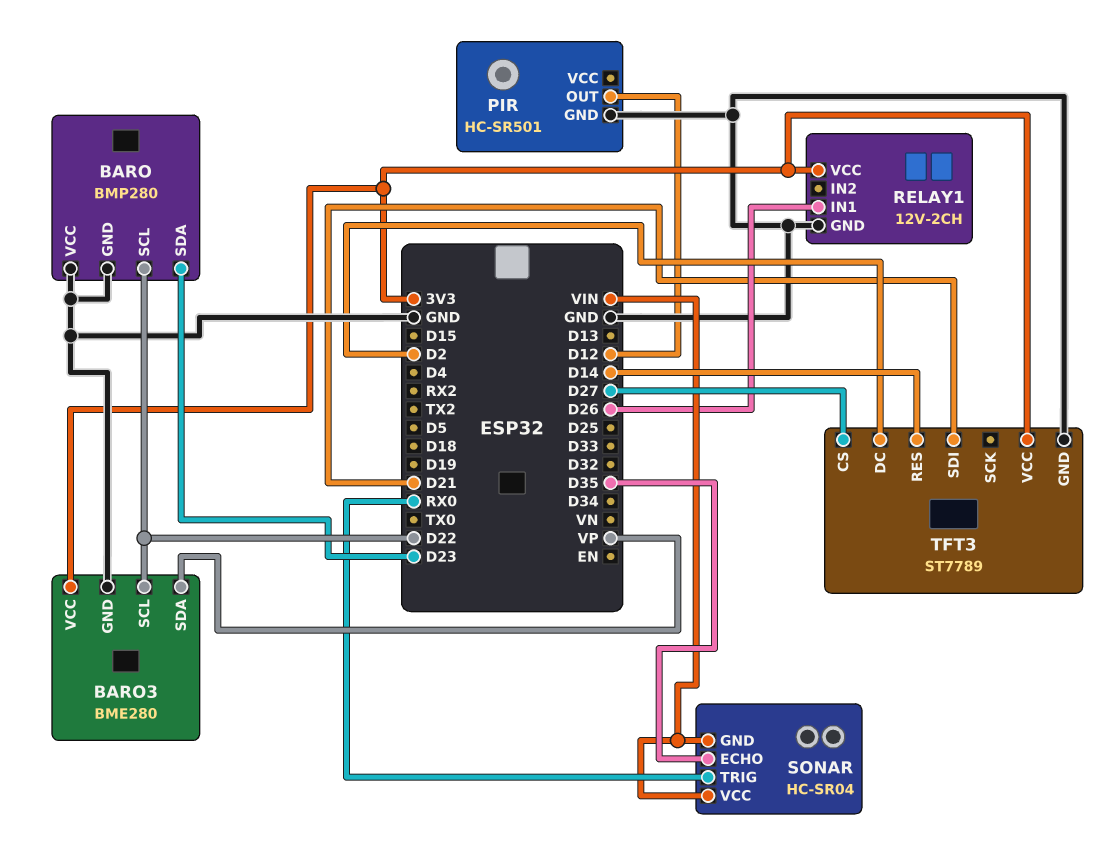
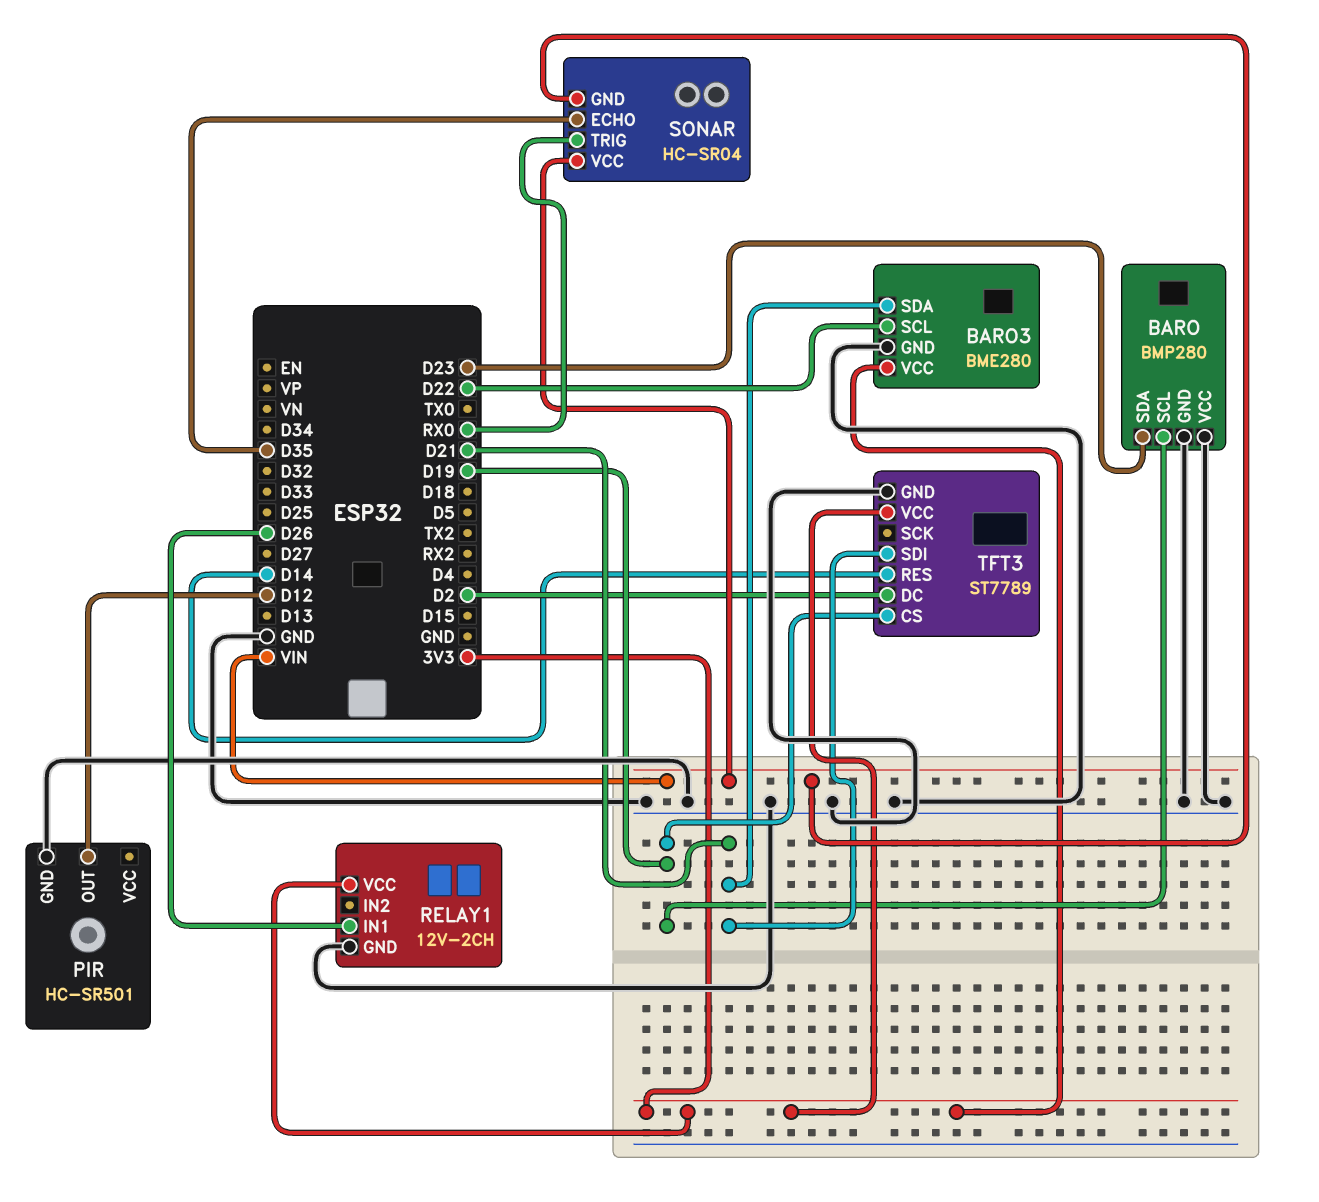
BARO pin SCL: D22 -> D19
BARO3 pin SDA: VP -> D21
TFT3 pin CS: D27 -> D19

